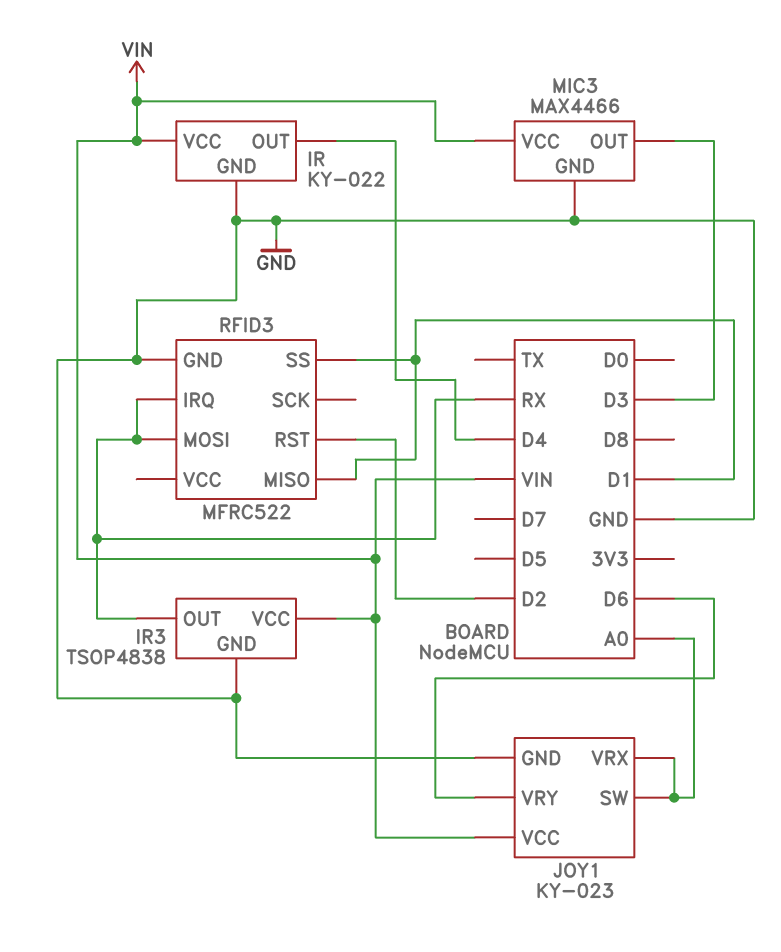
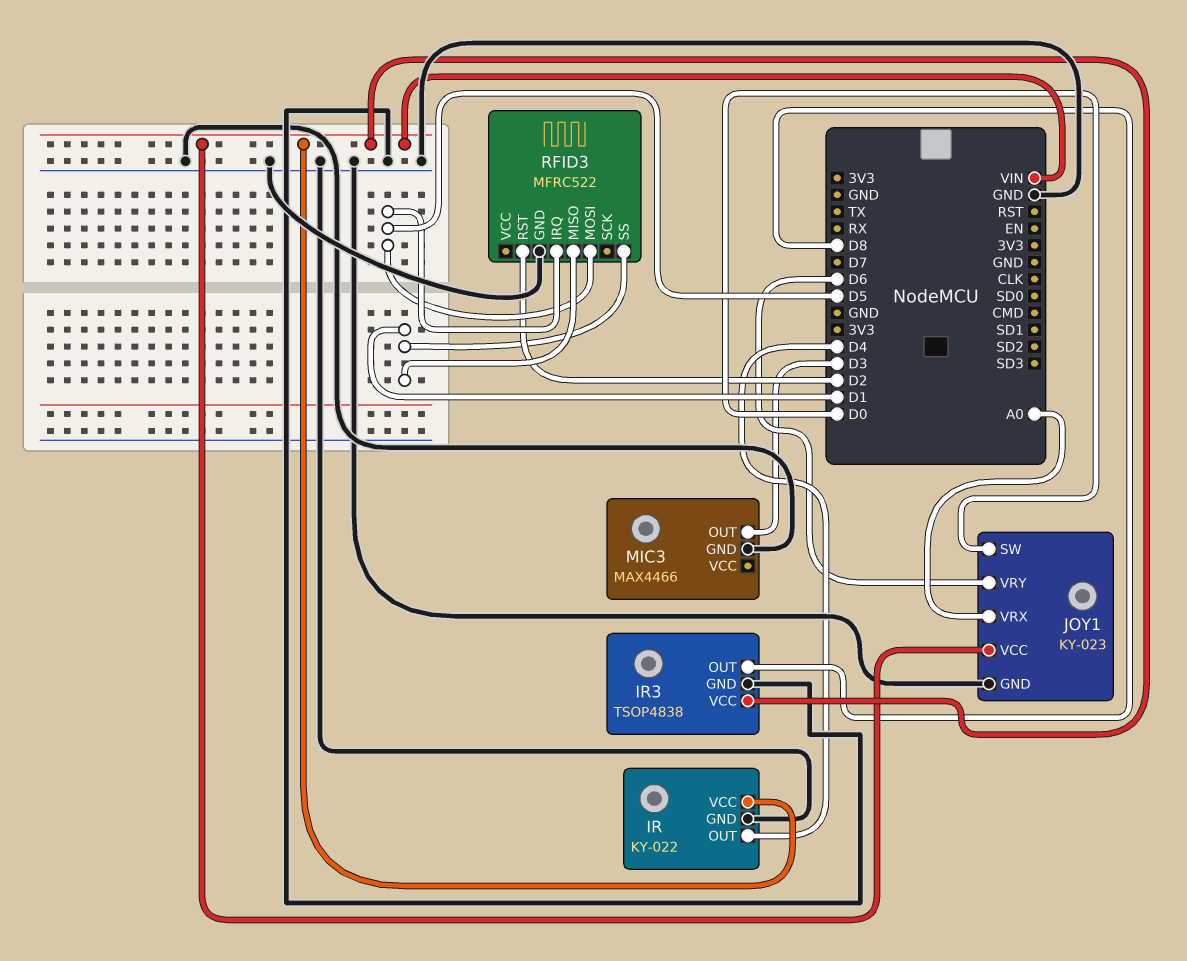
IR3 pin OUT: RX -> D8
JOY1 pin SW: A0 -> D0
MIC3 pin VCC: VIN -> none
RFID3 pin IRQ: RX -> D5
RFID3 pin MOSI: RX -> D5

